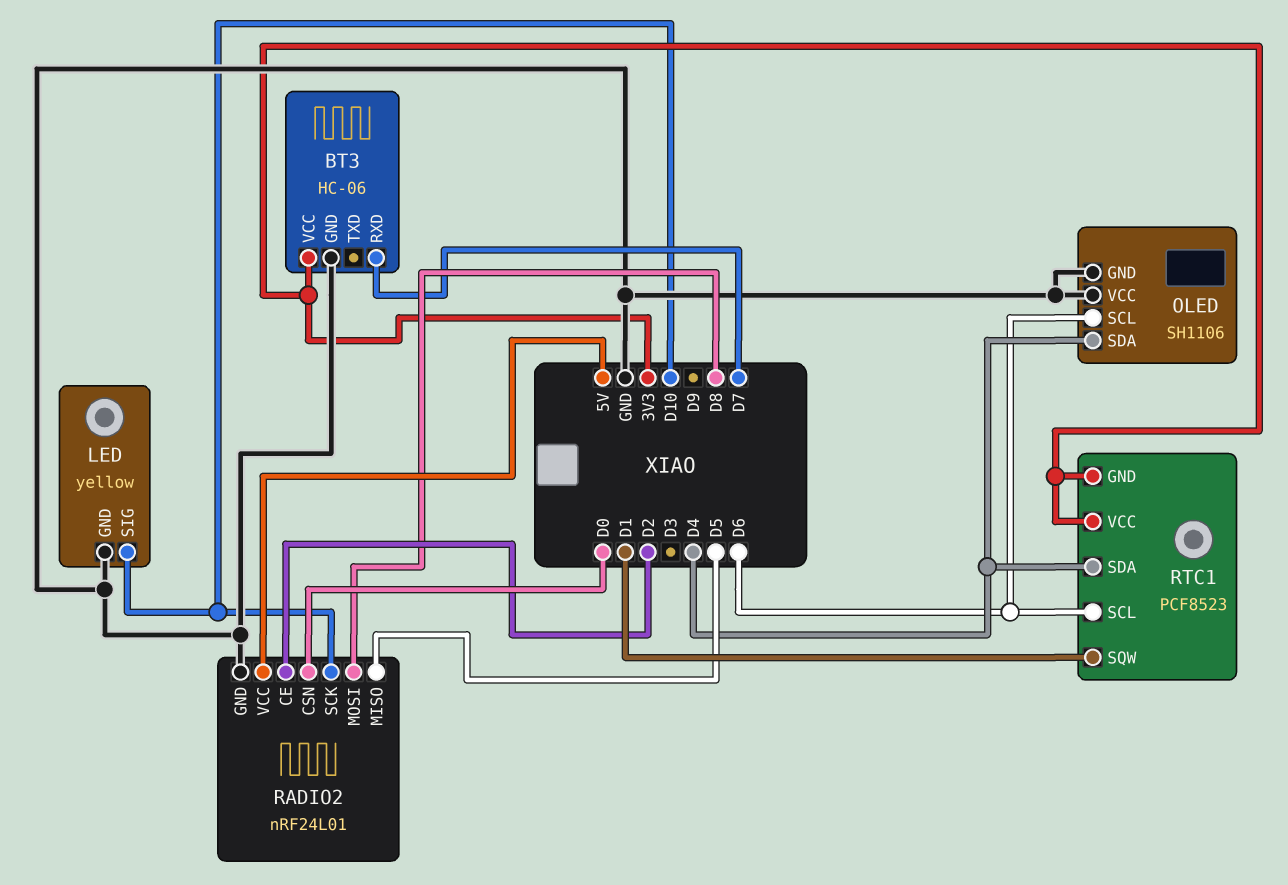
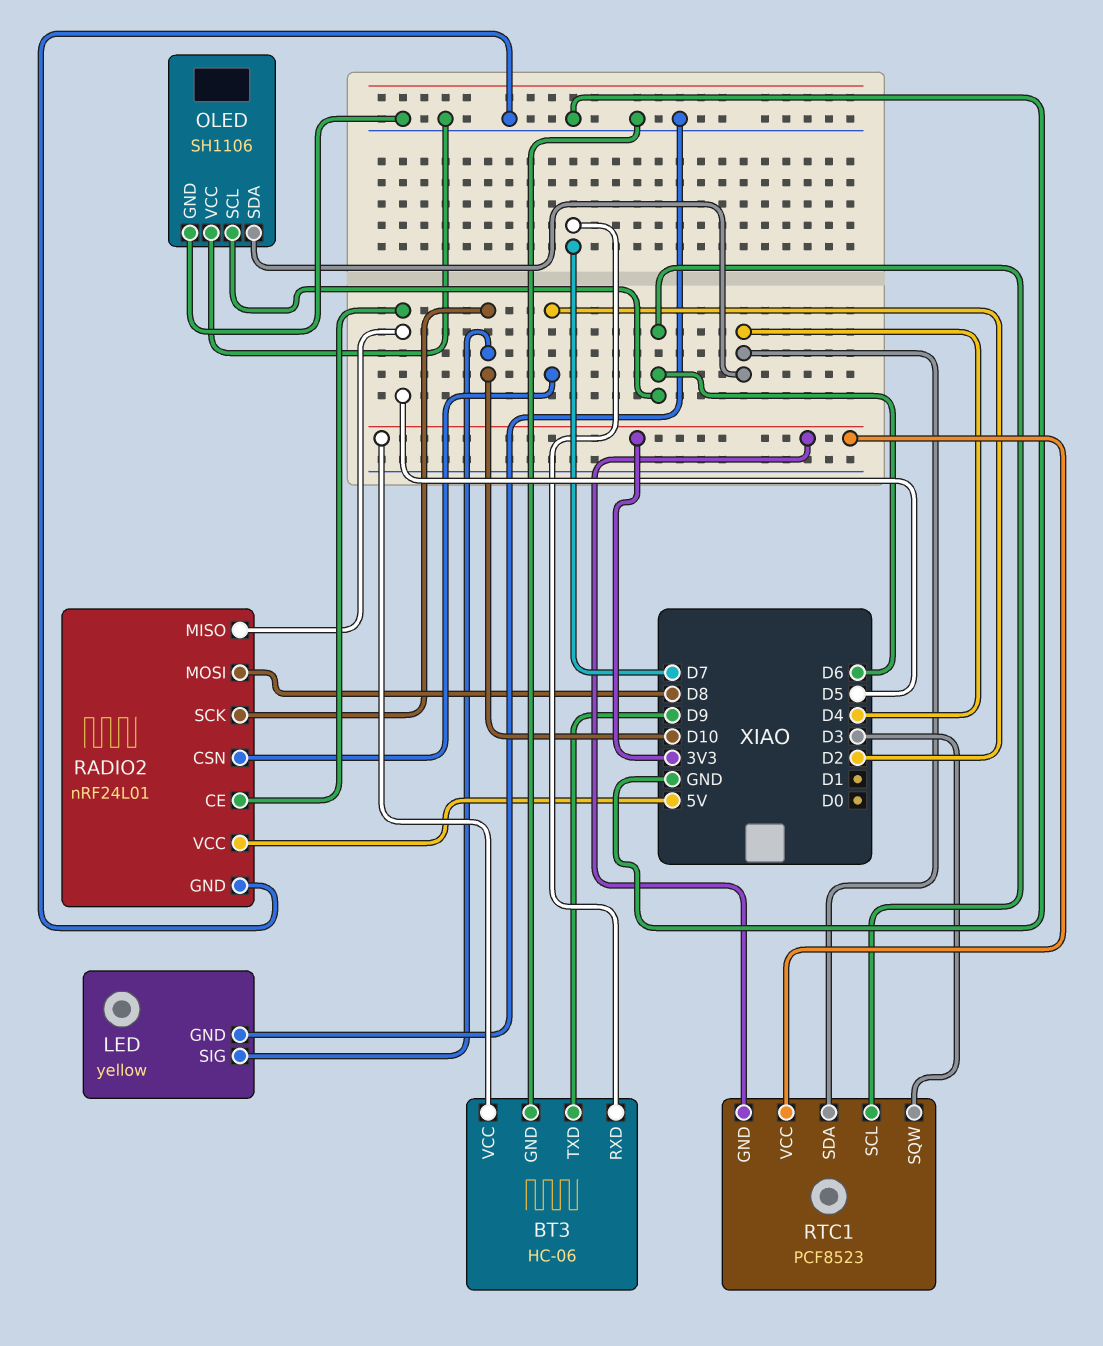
BT3 pin TXD: none -> D9
RADIO2 pin CE: D2 -> D5
RADIO2 pin CSN: D0 -> D2
RTC1 pin SQW: D1 -> D3

